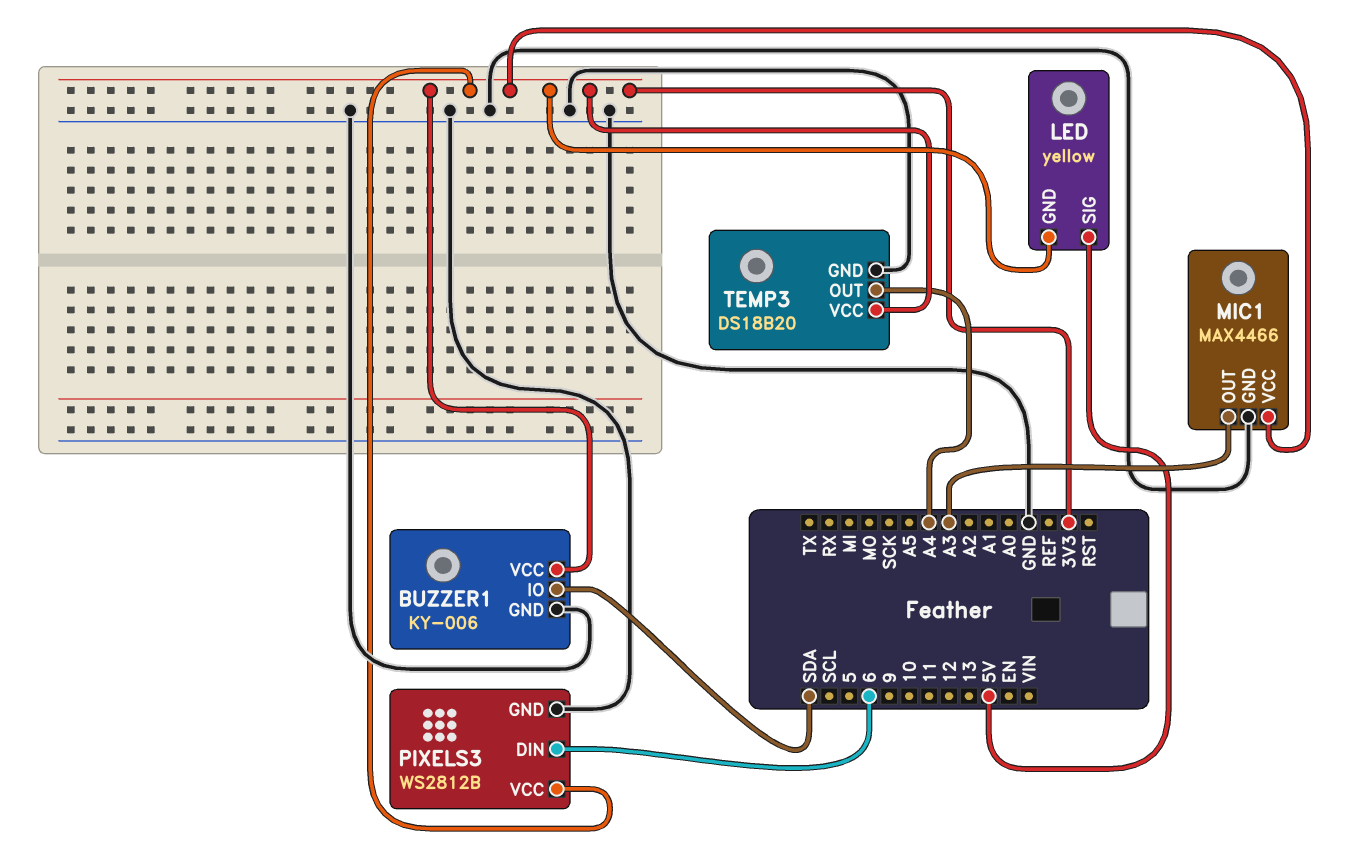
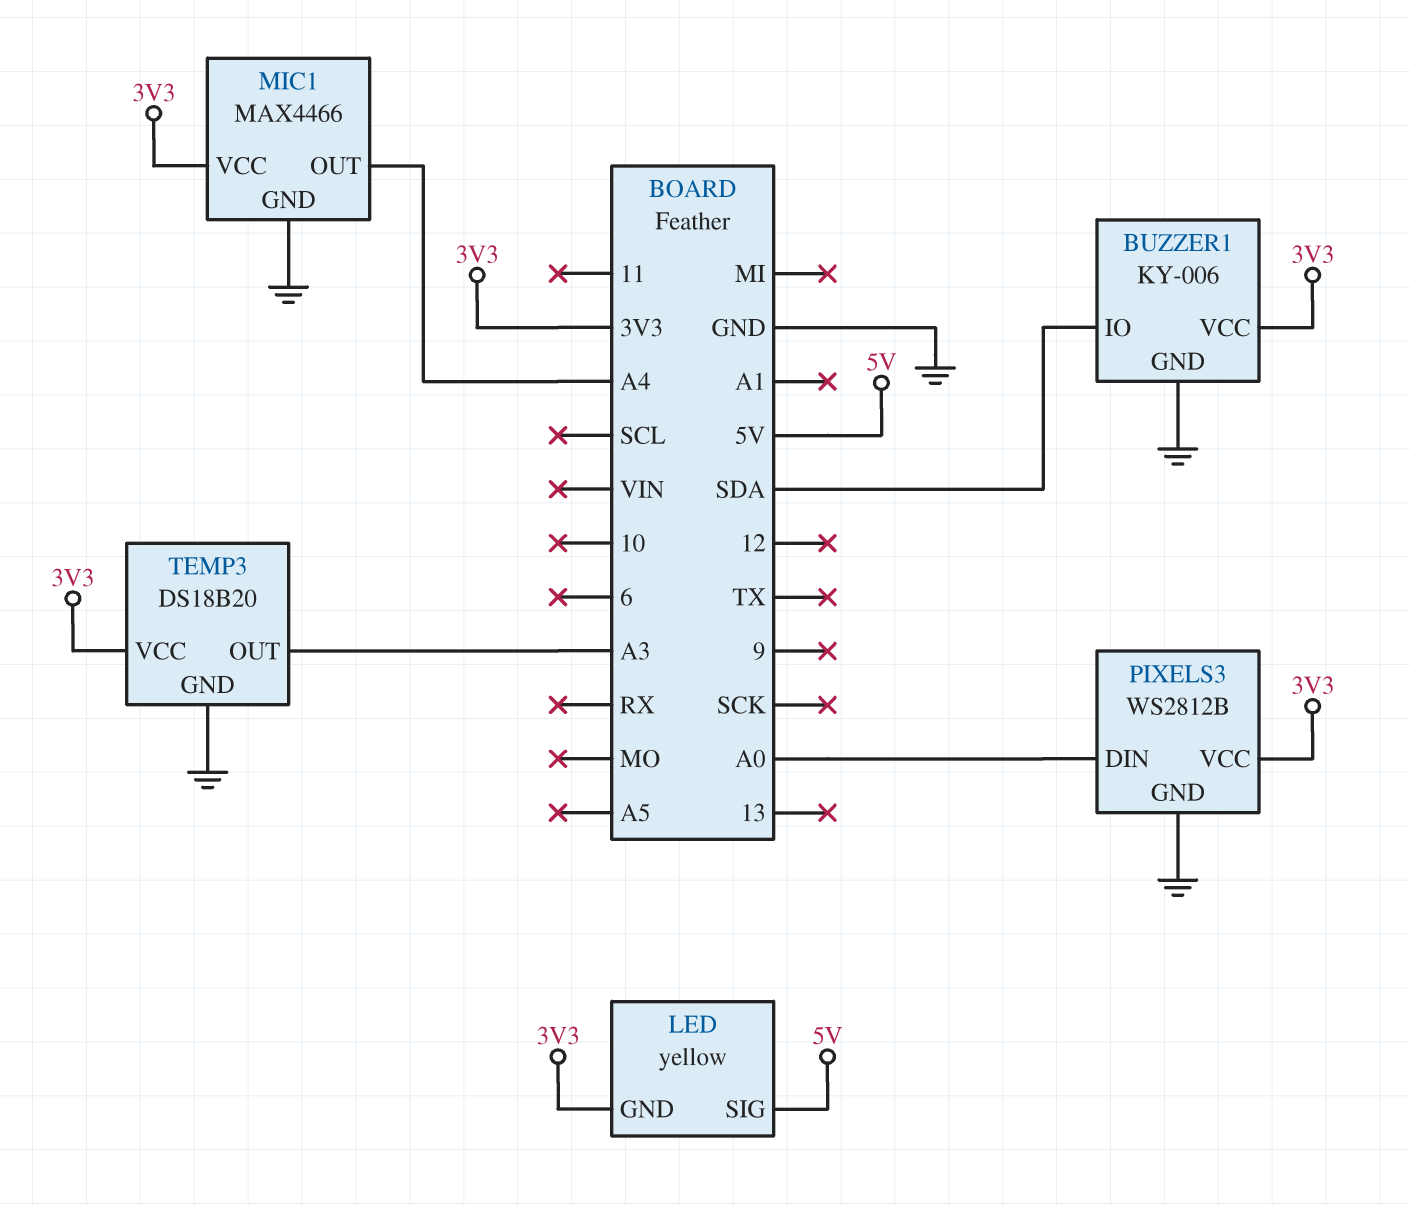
MIC1 pin OUT: A3 -> A4
PIXELS3 pin DIN: 6 -> A0
TEMP3 pin OUT: A4 -> A3

